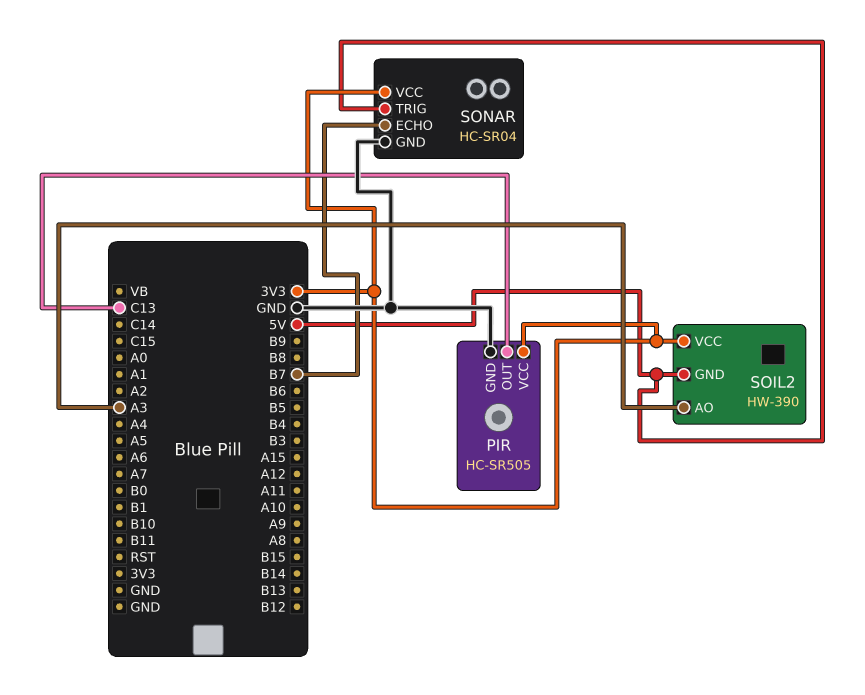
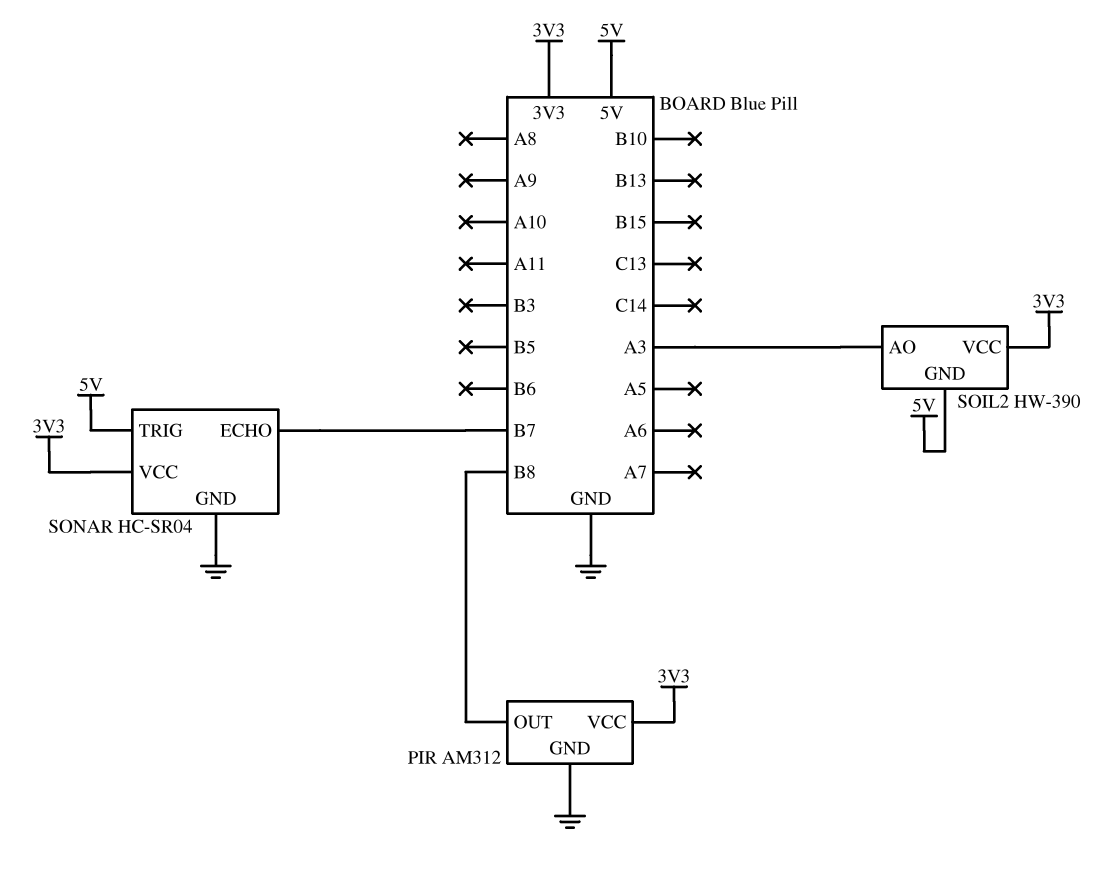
PIR: HC-SR505 -> AM312
PIR pin OUT: C13 -> B8

